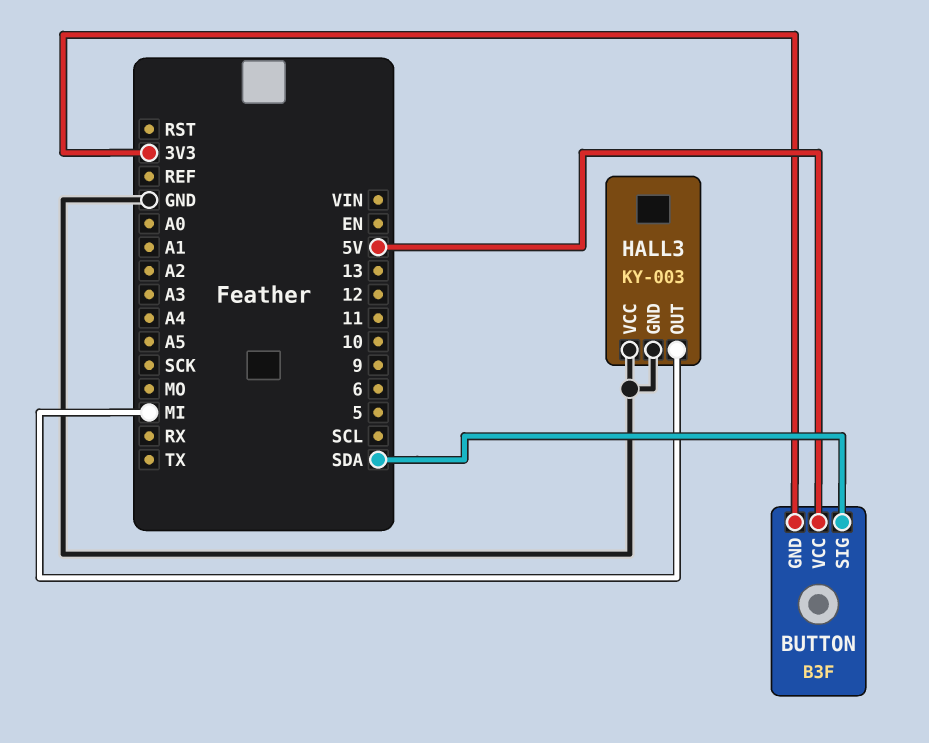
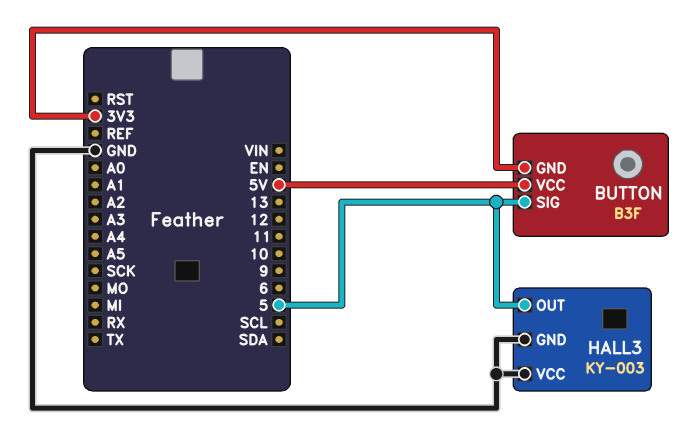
BUTTON pin SIG: SDA -> 5
HALL3 pin OUT: MI -> 5

